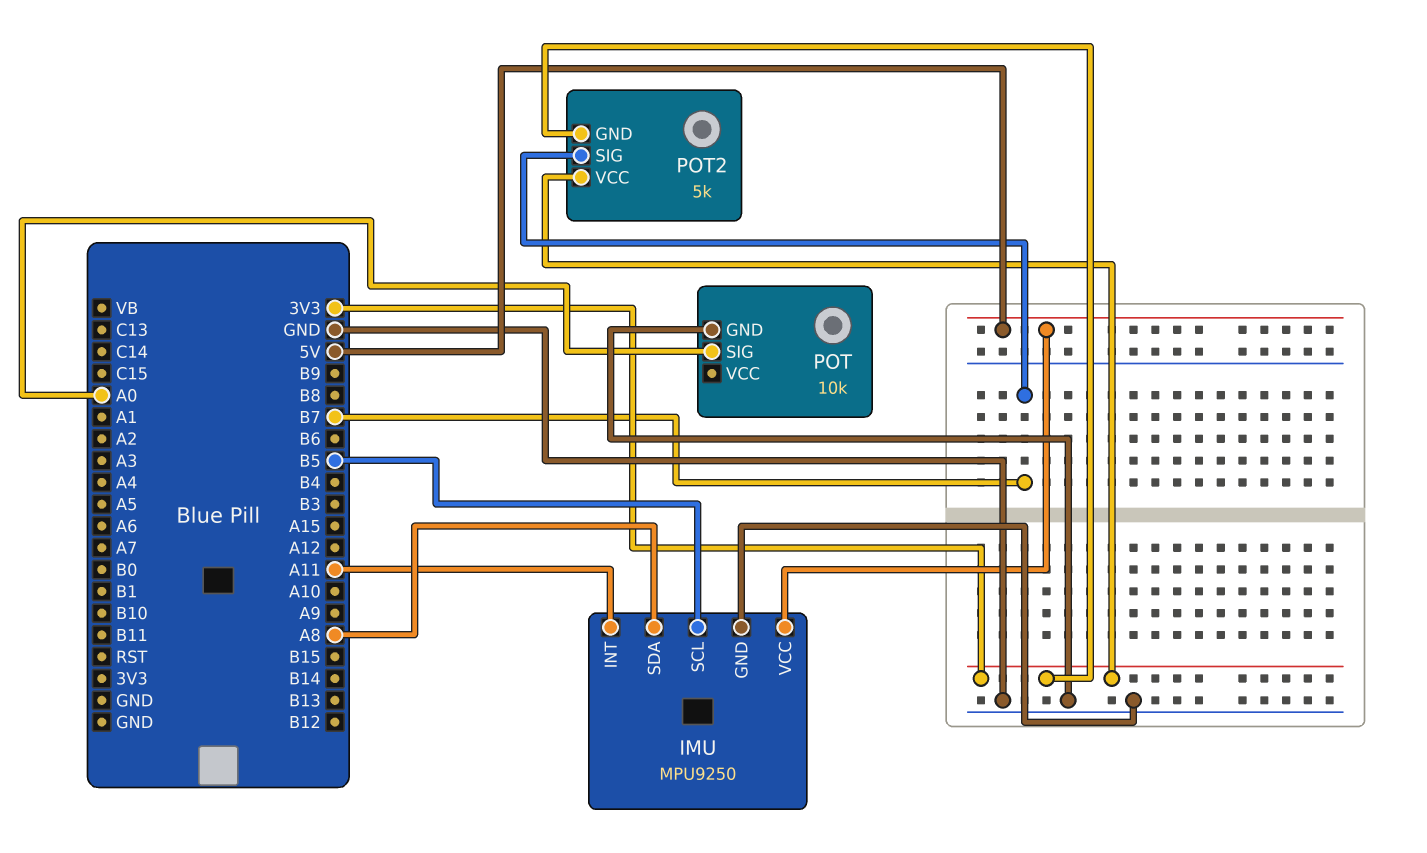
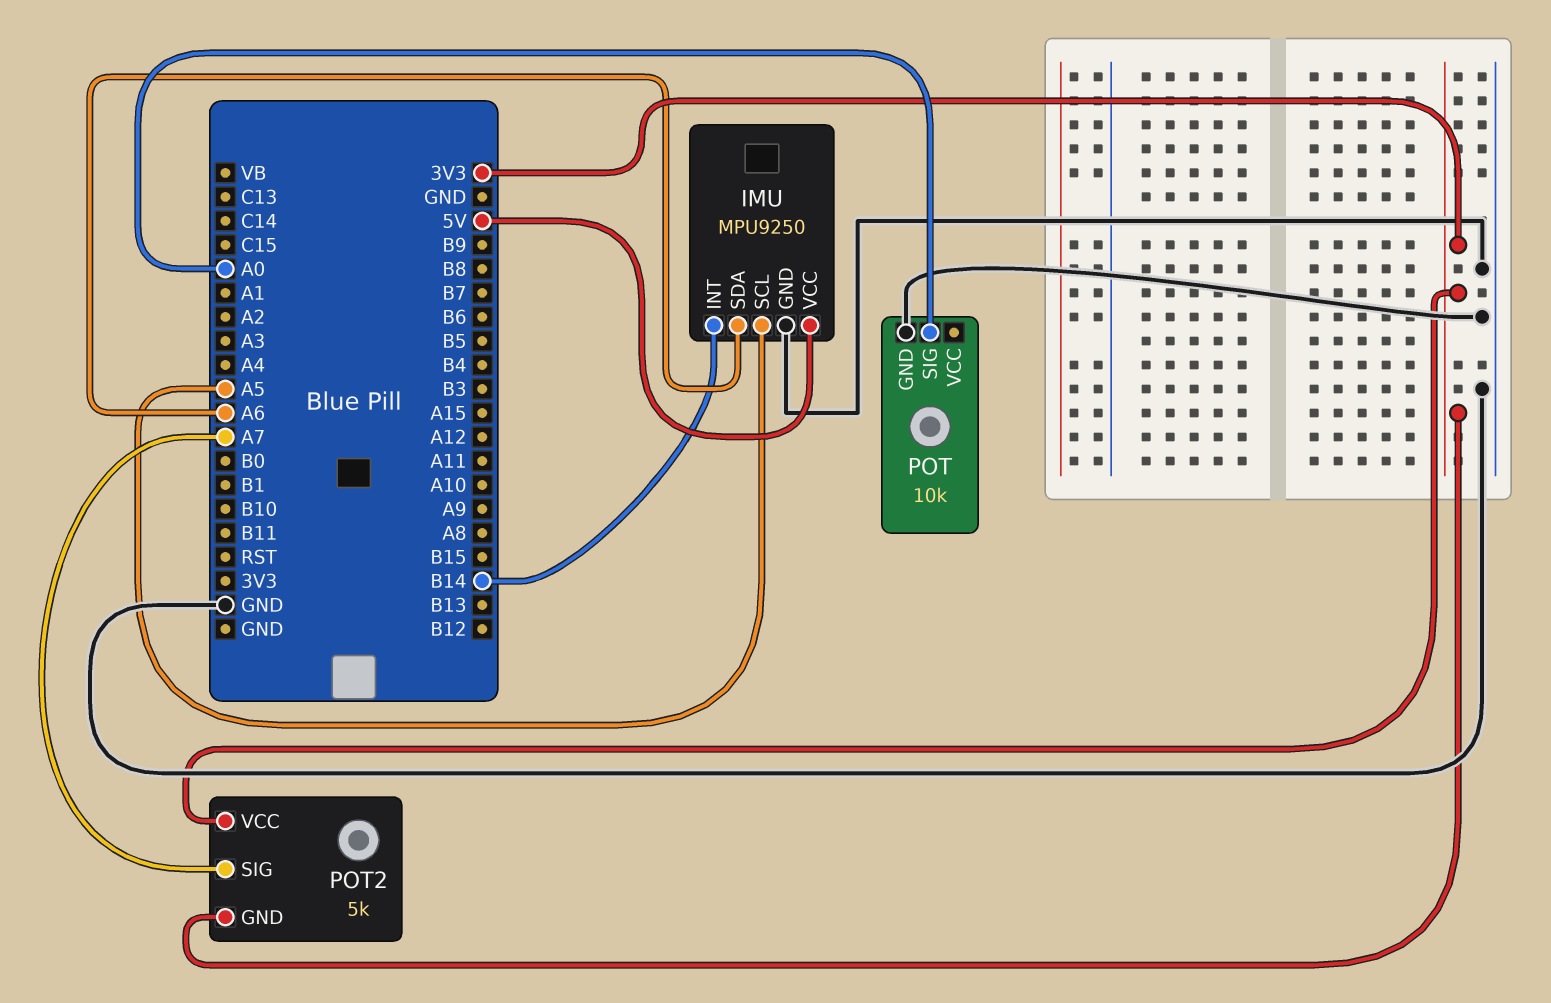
IMU pin INT: A11 -> B14
IMU pin SCL: B5 -> A5
IMU pin SDA: A8 -> A6
POT2 pin SIG: B7 -> A7

